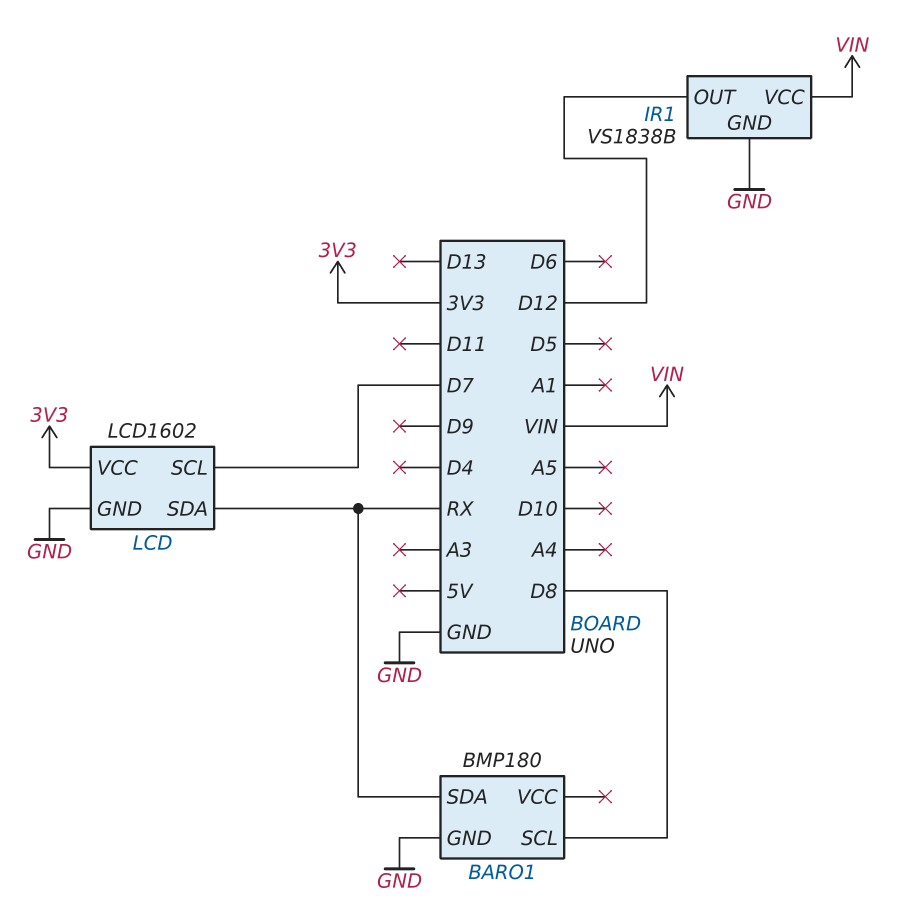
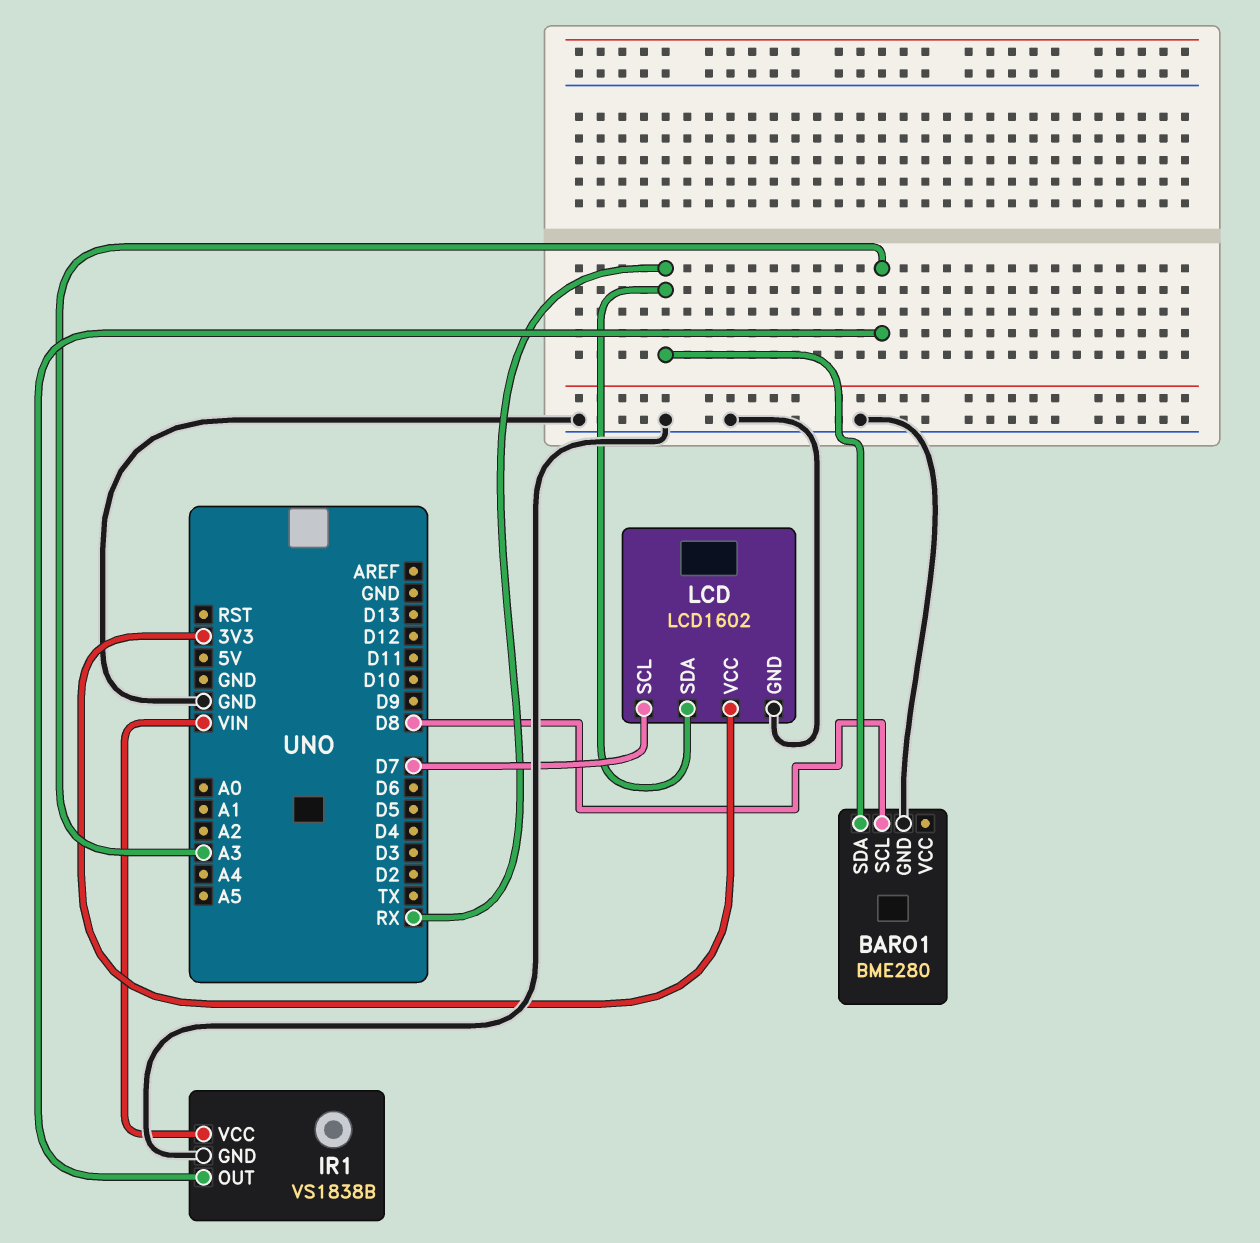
BARO1: BMP180 -> BME280
IR1 pin OUT: D12 -> A3

